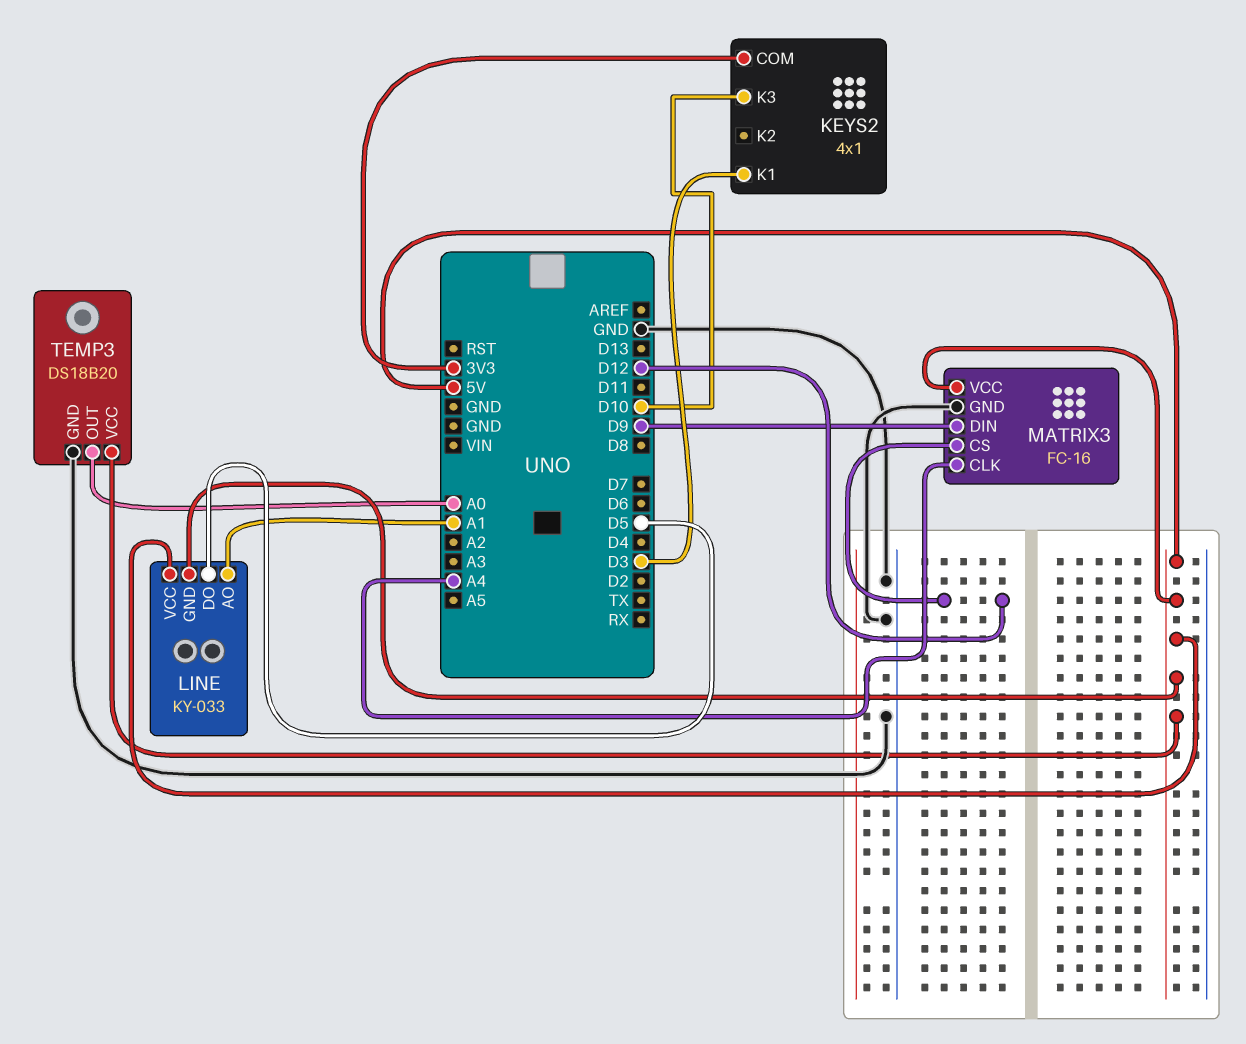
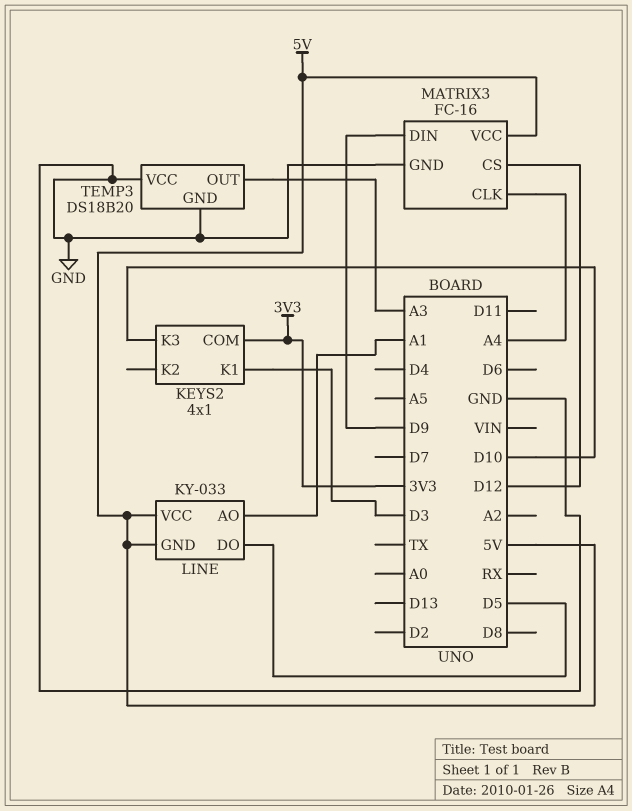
TEMP3 pin OUT: A0 -> A3
TEMP3 pin VCC: 5V -> GND

